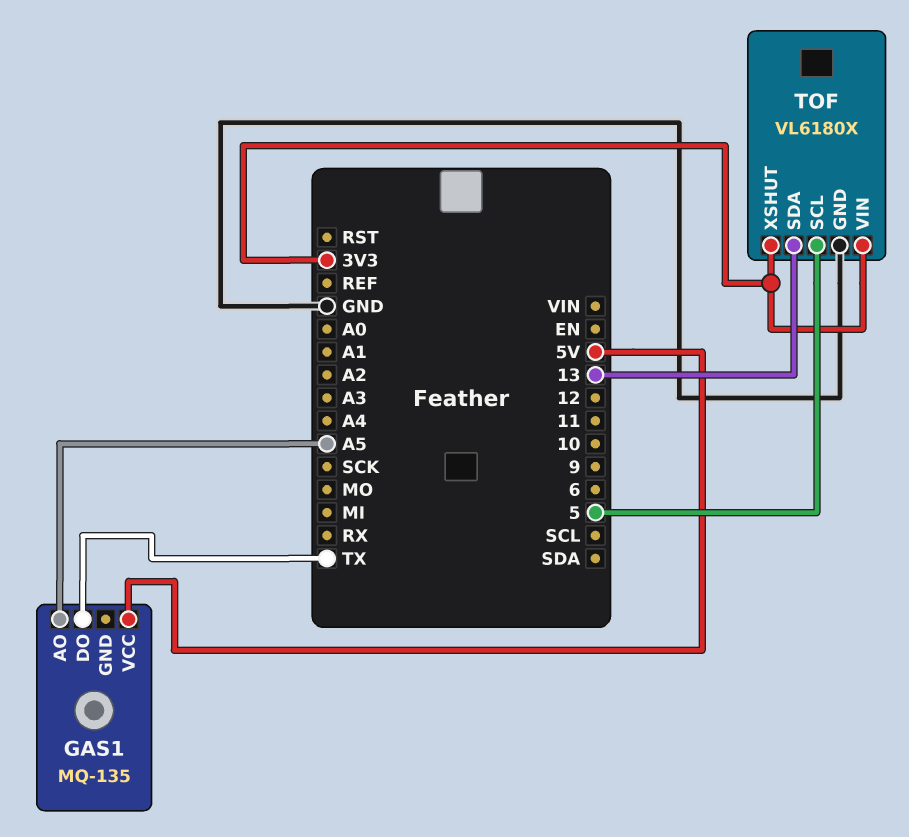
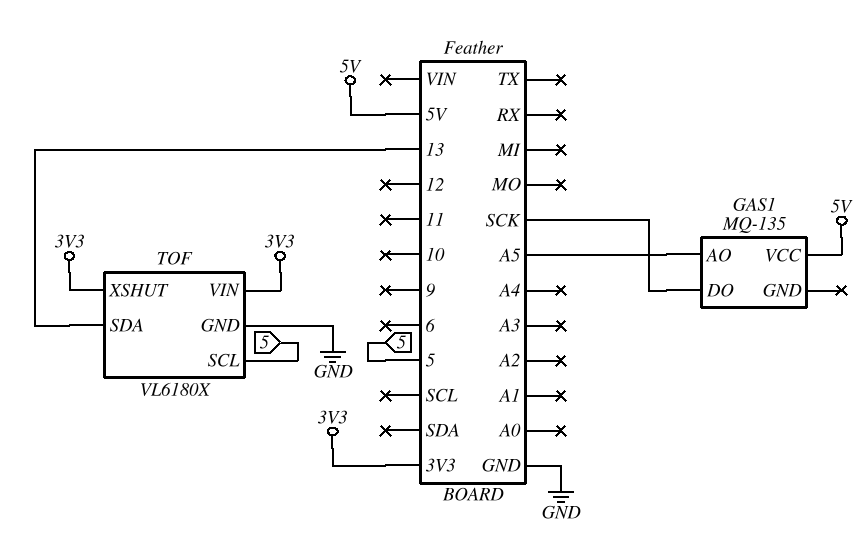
GAS1 pin DO: TX -> SCK

